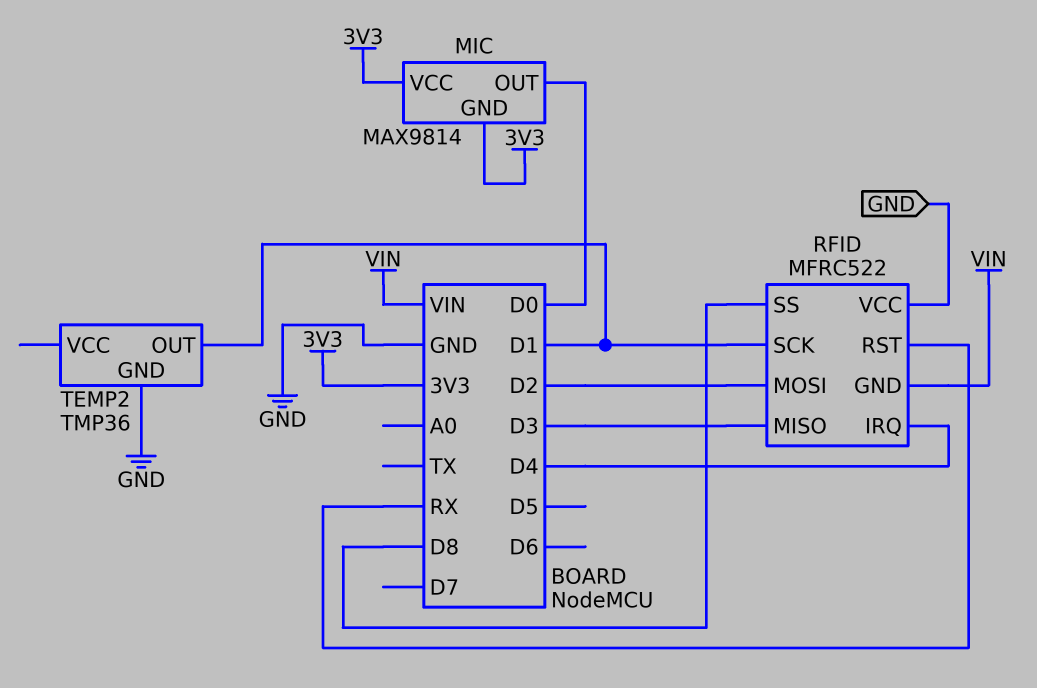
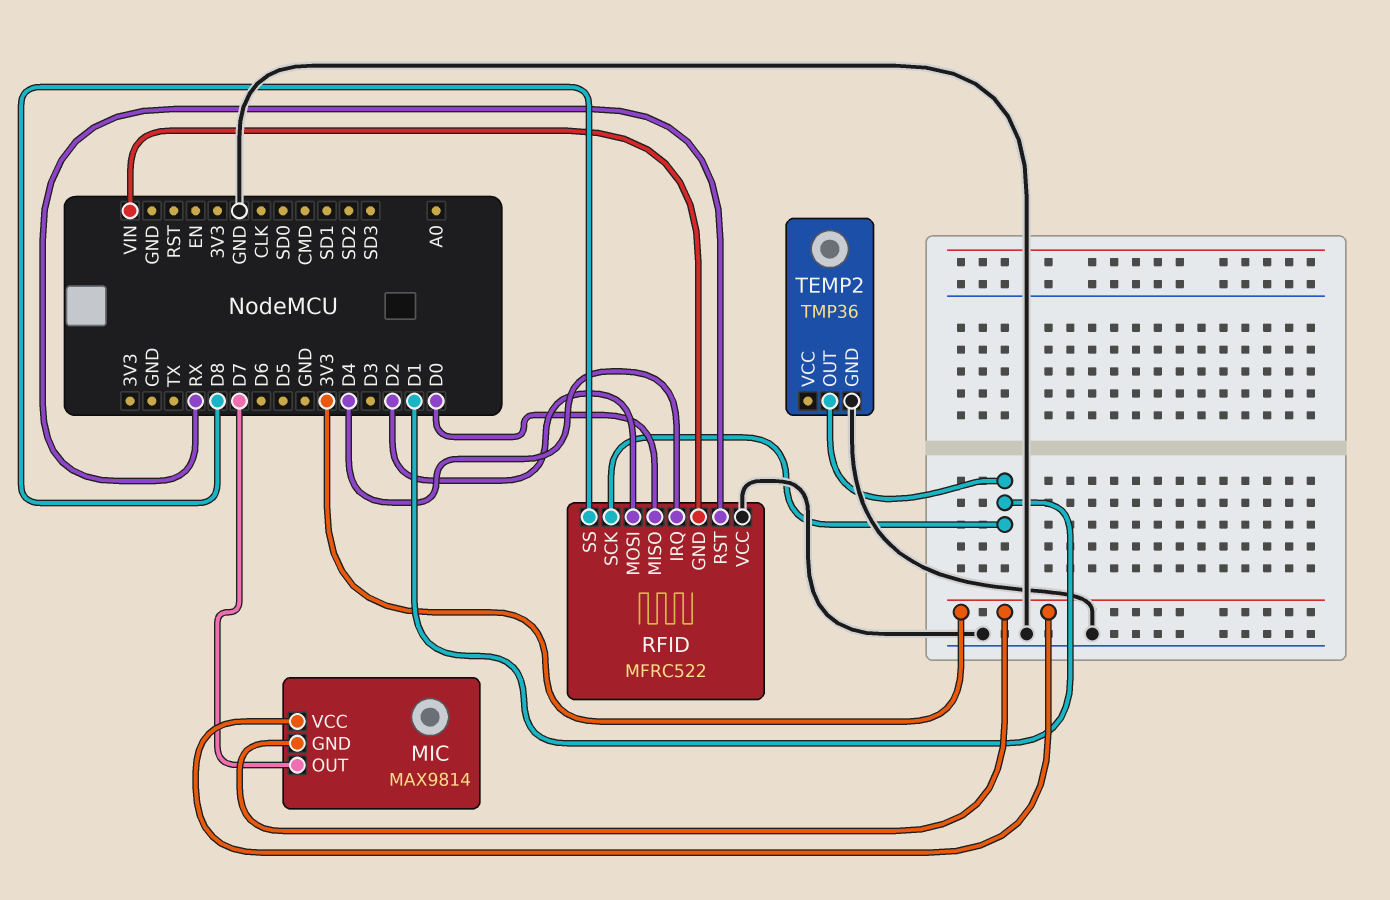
MIC pin OUT: D0 -> D7
RFID pin MISO: D3 -> D0

